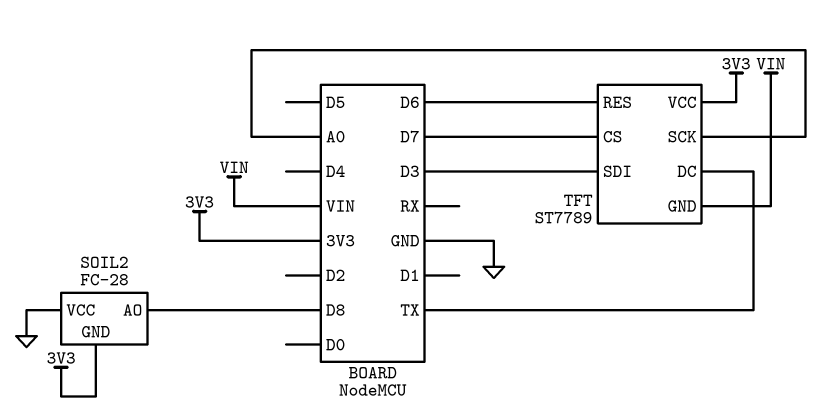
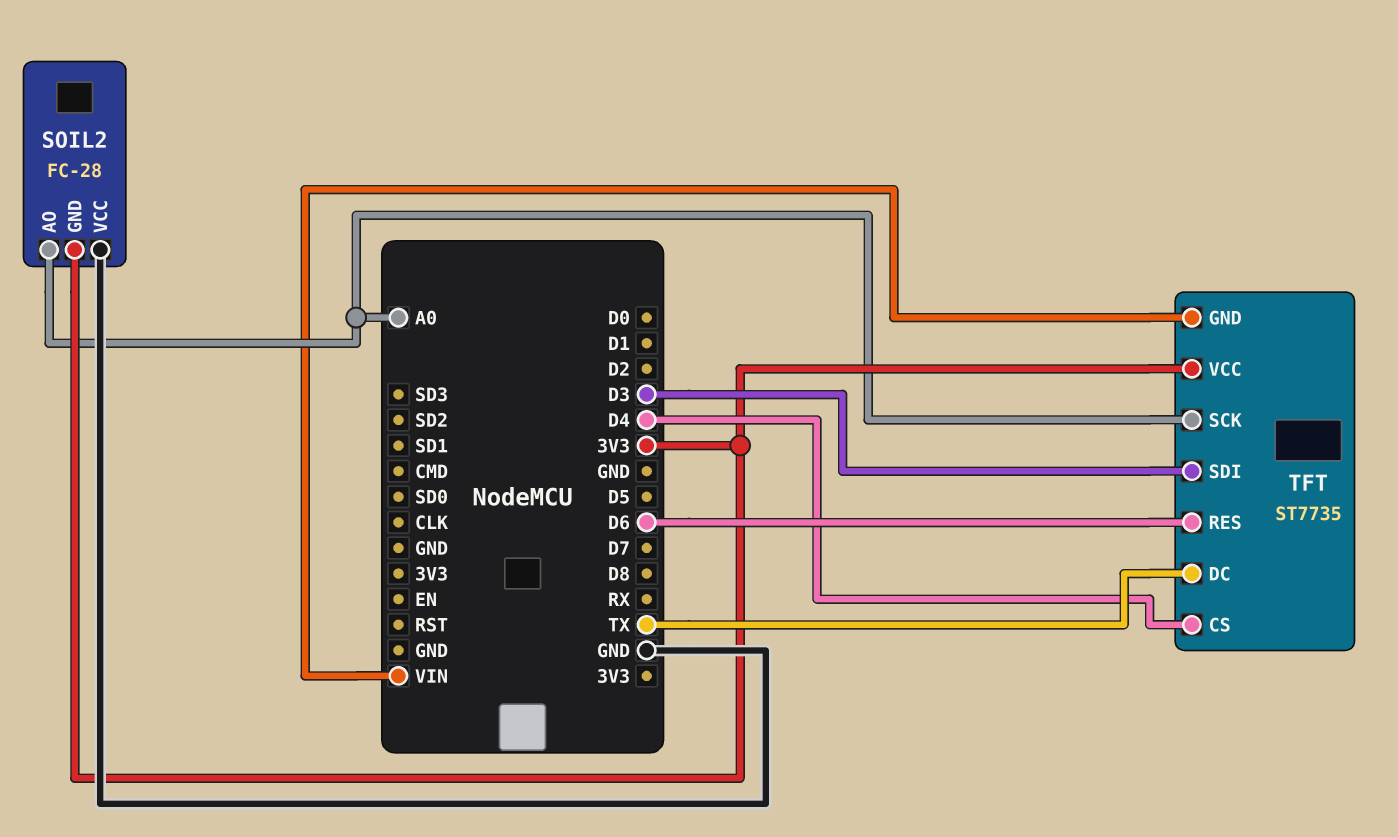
SOIL2 pin AO: D8 -> A0
TFT: ST7789 -> ST7735
TFT pin CS: D7 -> D4

